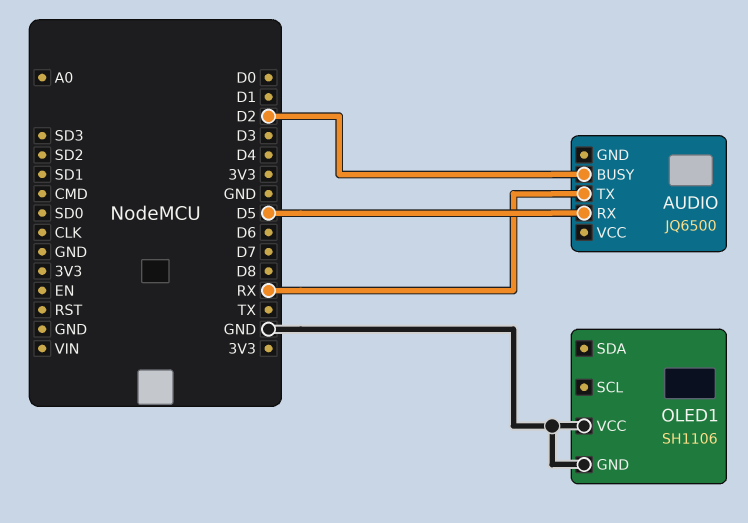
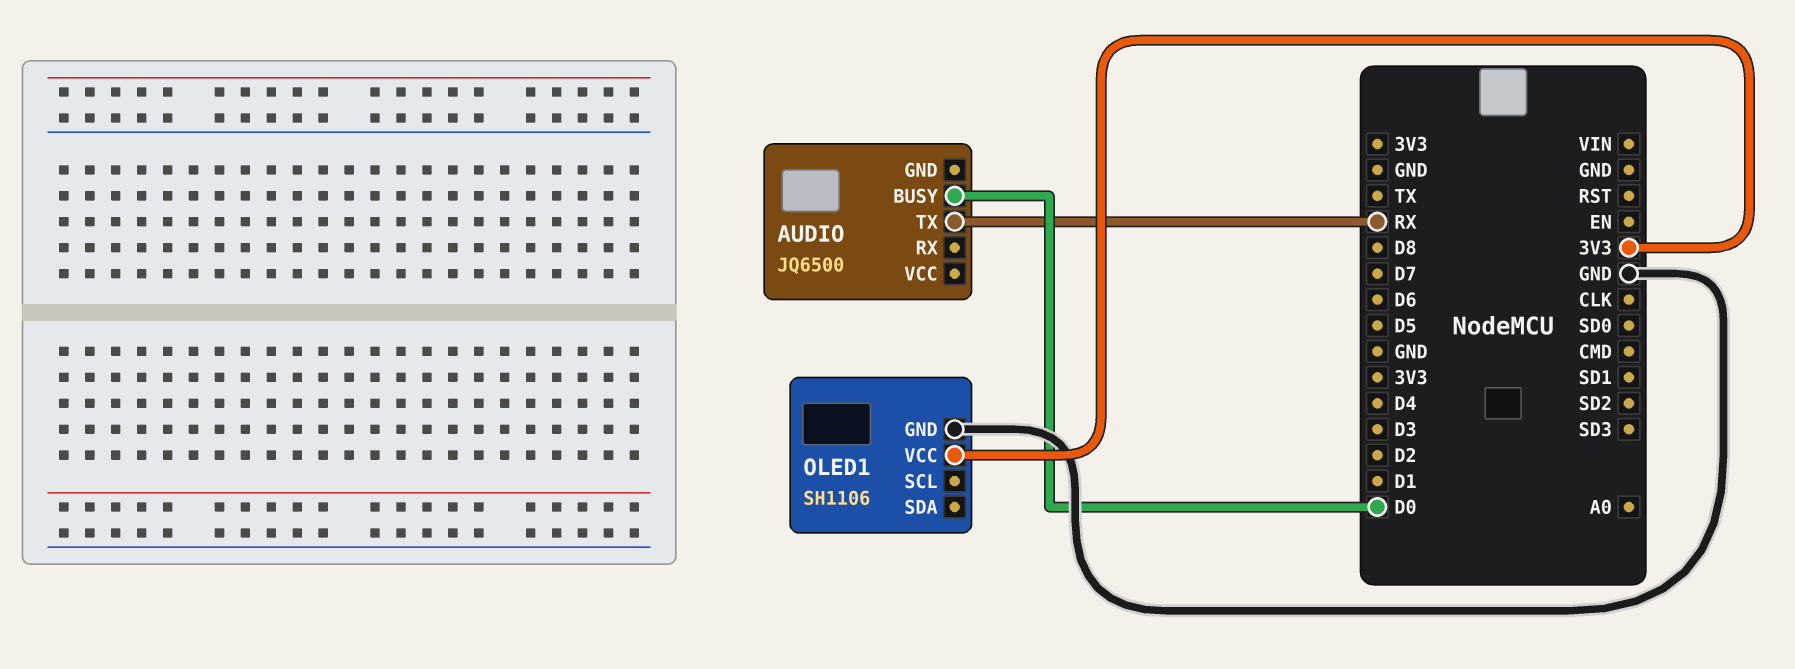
AUDIO pin BUSY: D2 -> D0
AUDIO pin RX: D5 -> none
OLED1 pin VCC: GND -> 3V3

